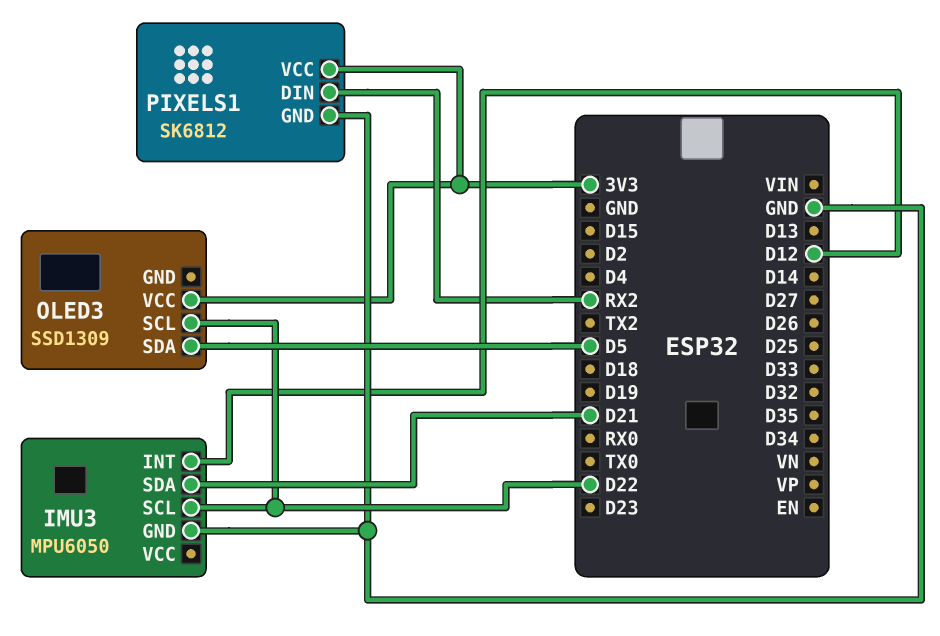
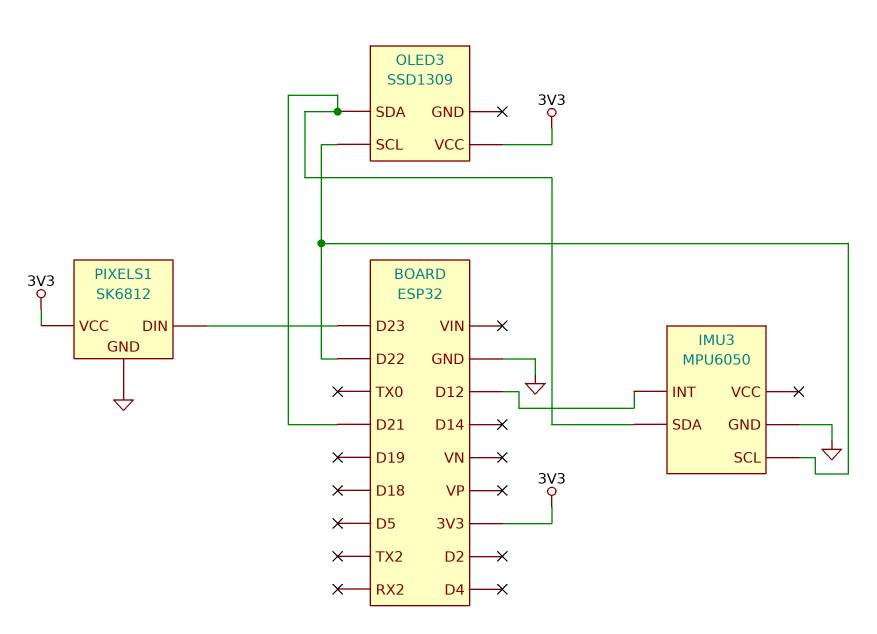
OLED3 pin SDA: D5 -> D21
PIXELS1 pin DIN: RX2 -> D23

